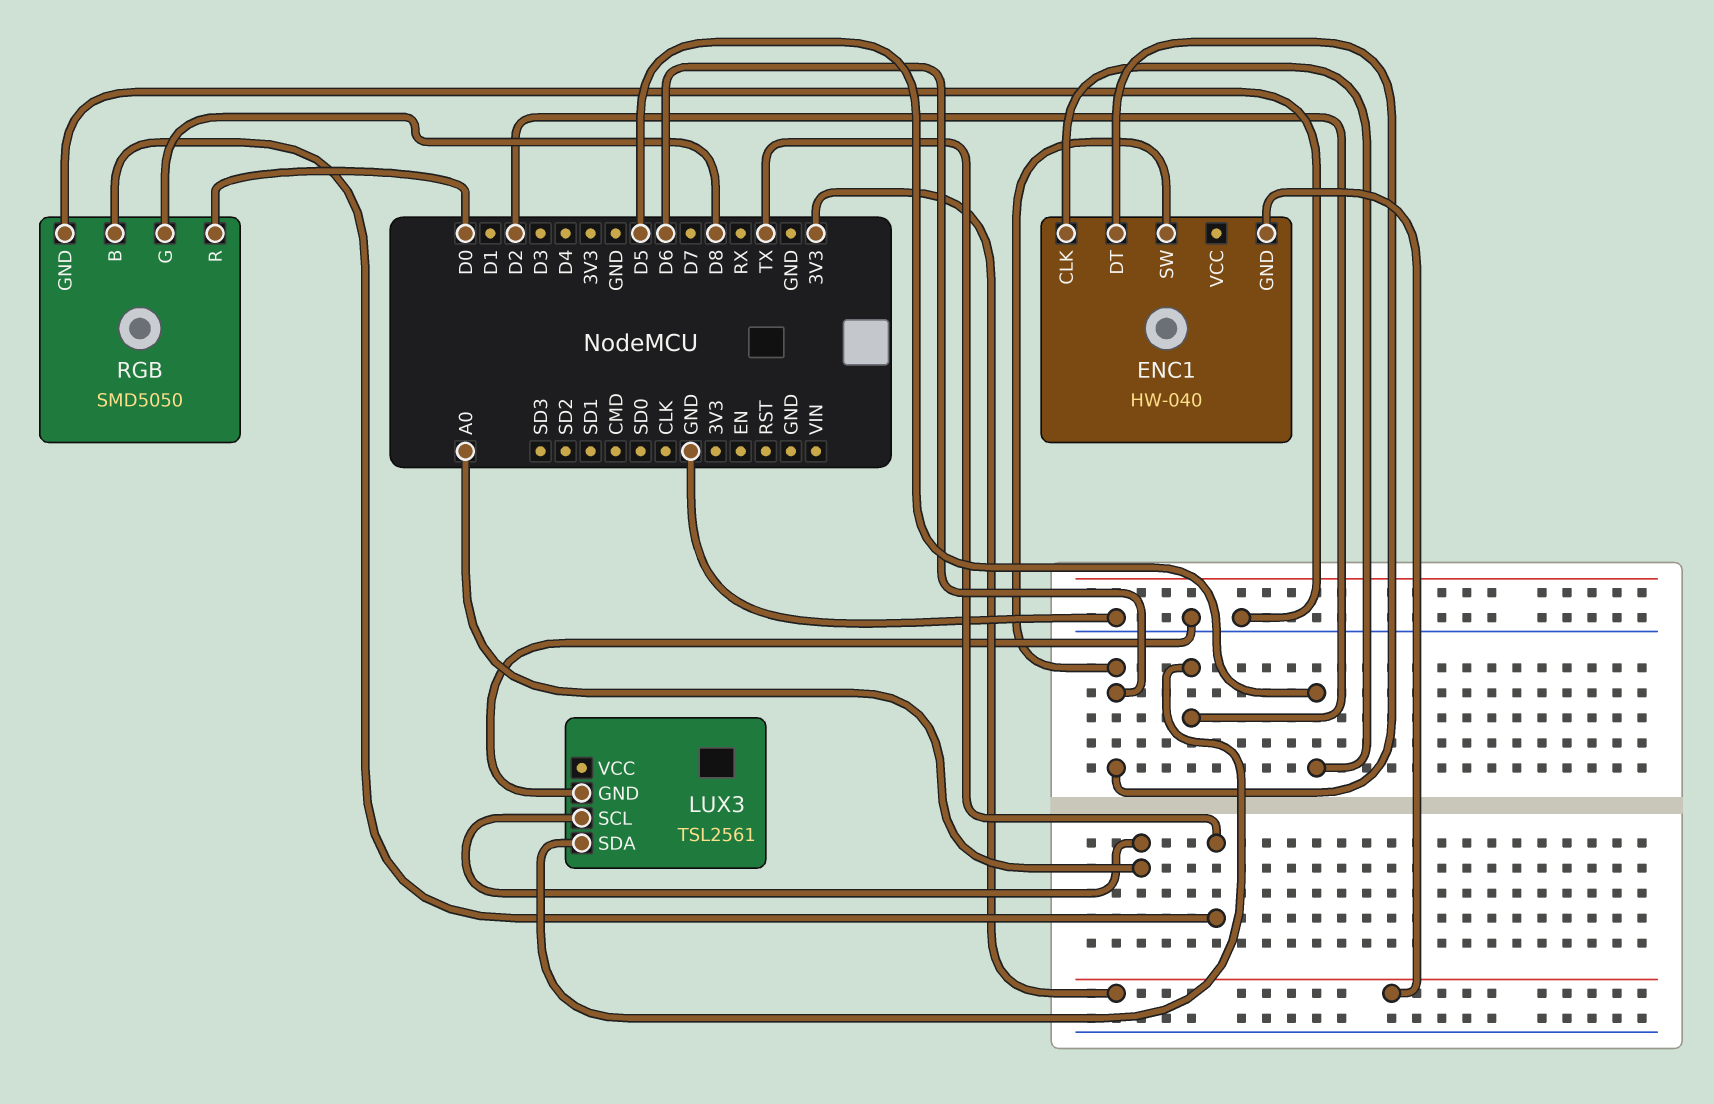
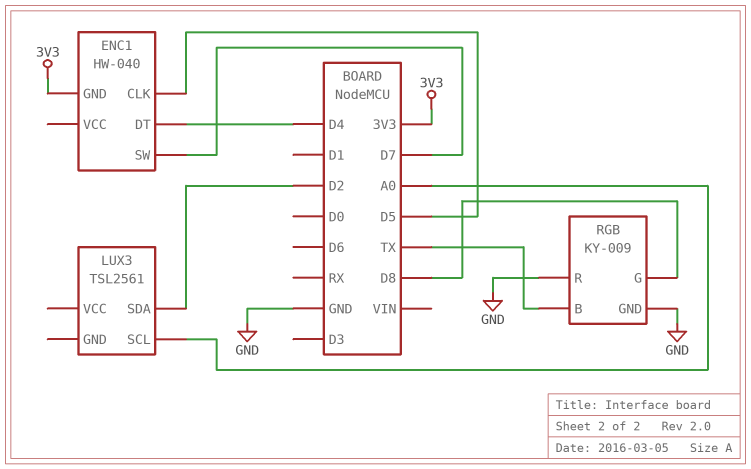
ENC1 pin DT: D6 -> D4
ENC1 pin SW: D6 -> D7
LUX3 pin GND: GND -> none
RGB: SMD5050 -> KY-009
RGB pin R: D0 -> GND

